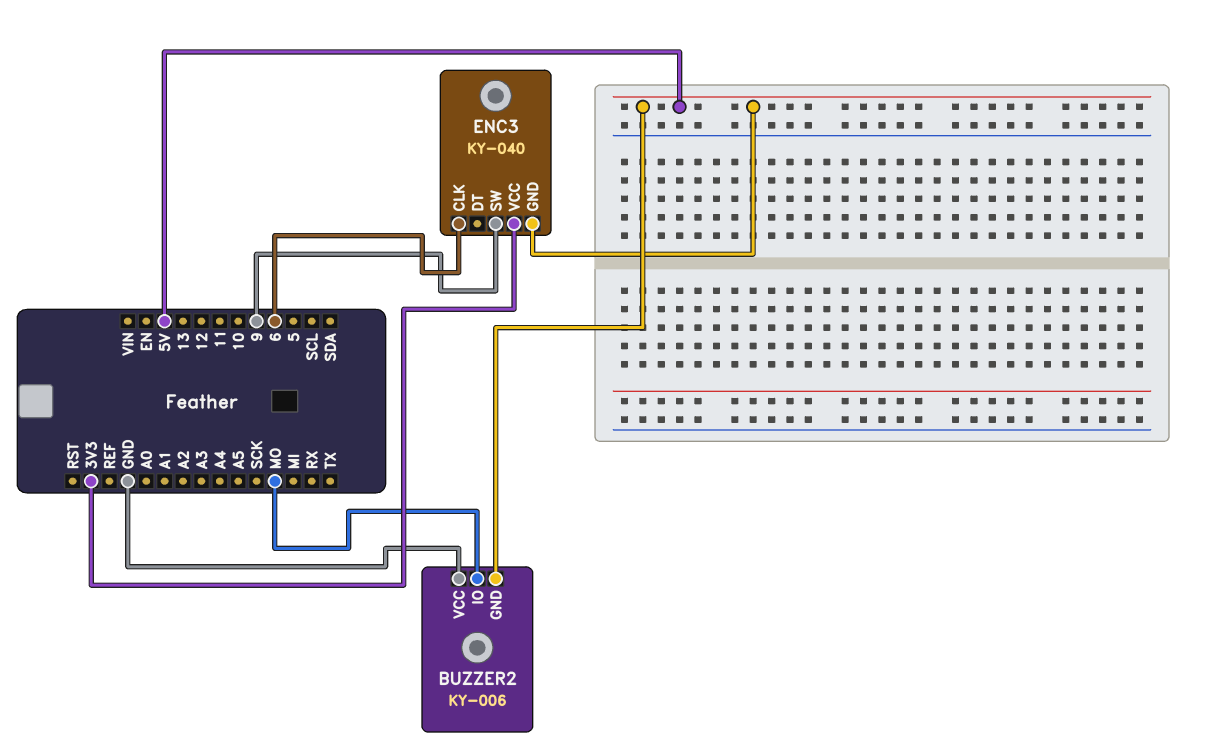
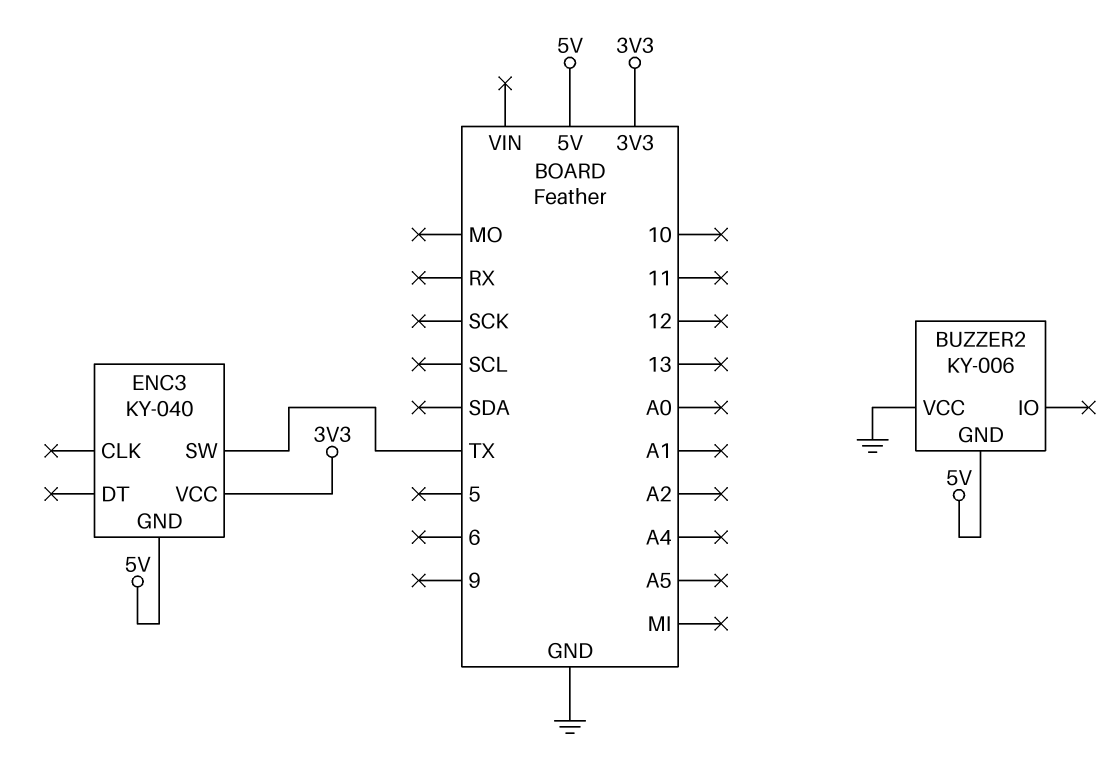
BUZZER2 pin IO: MO -> none
ENC3 pin CLK: 6 -> none
ENC3 pin SW: 9 -> TX

